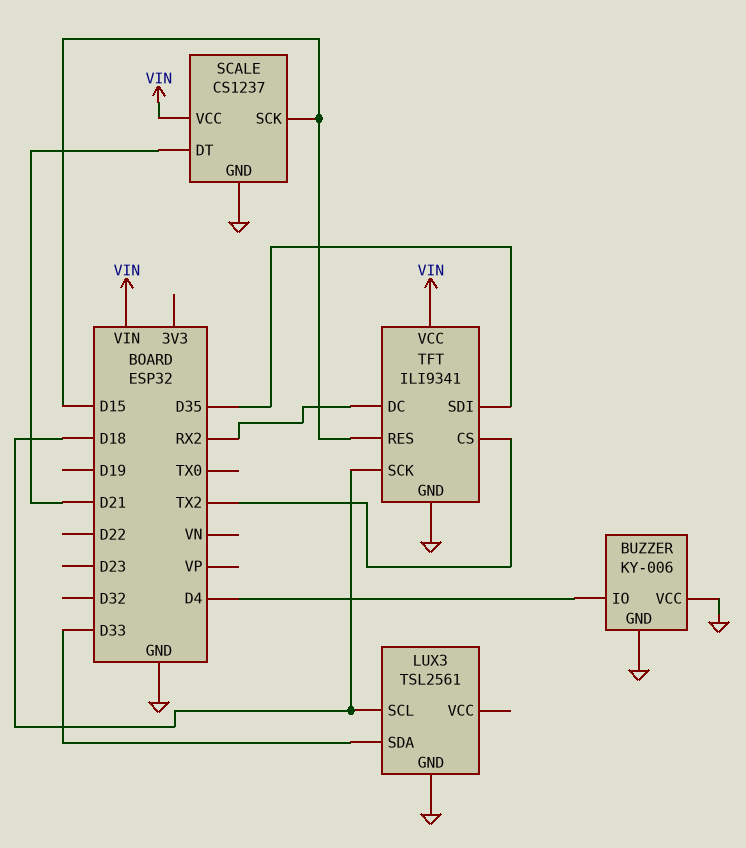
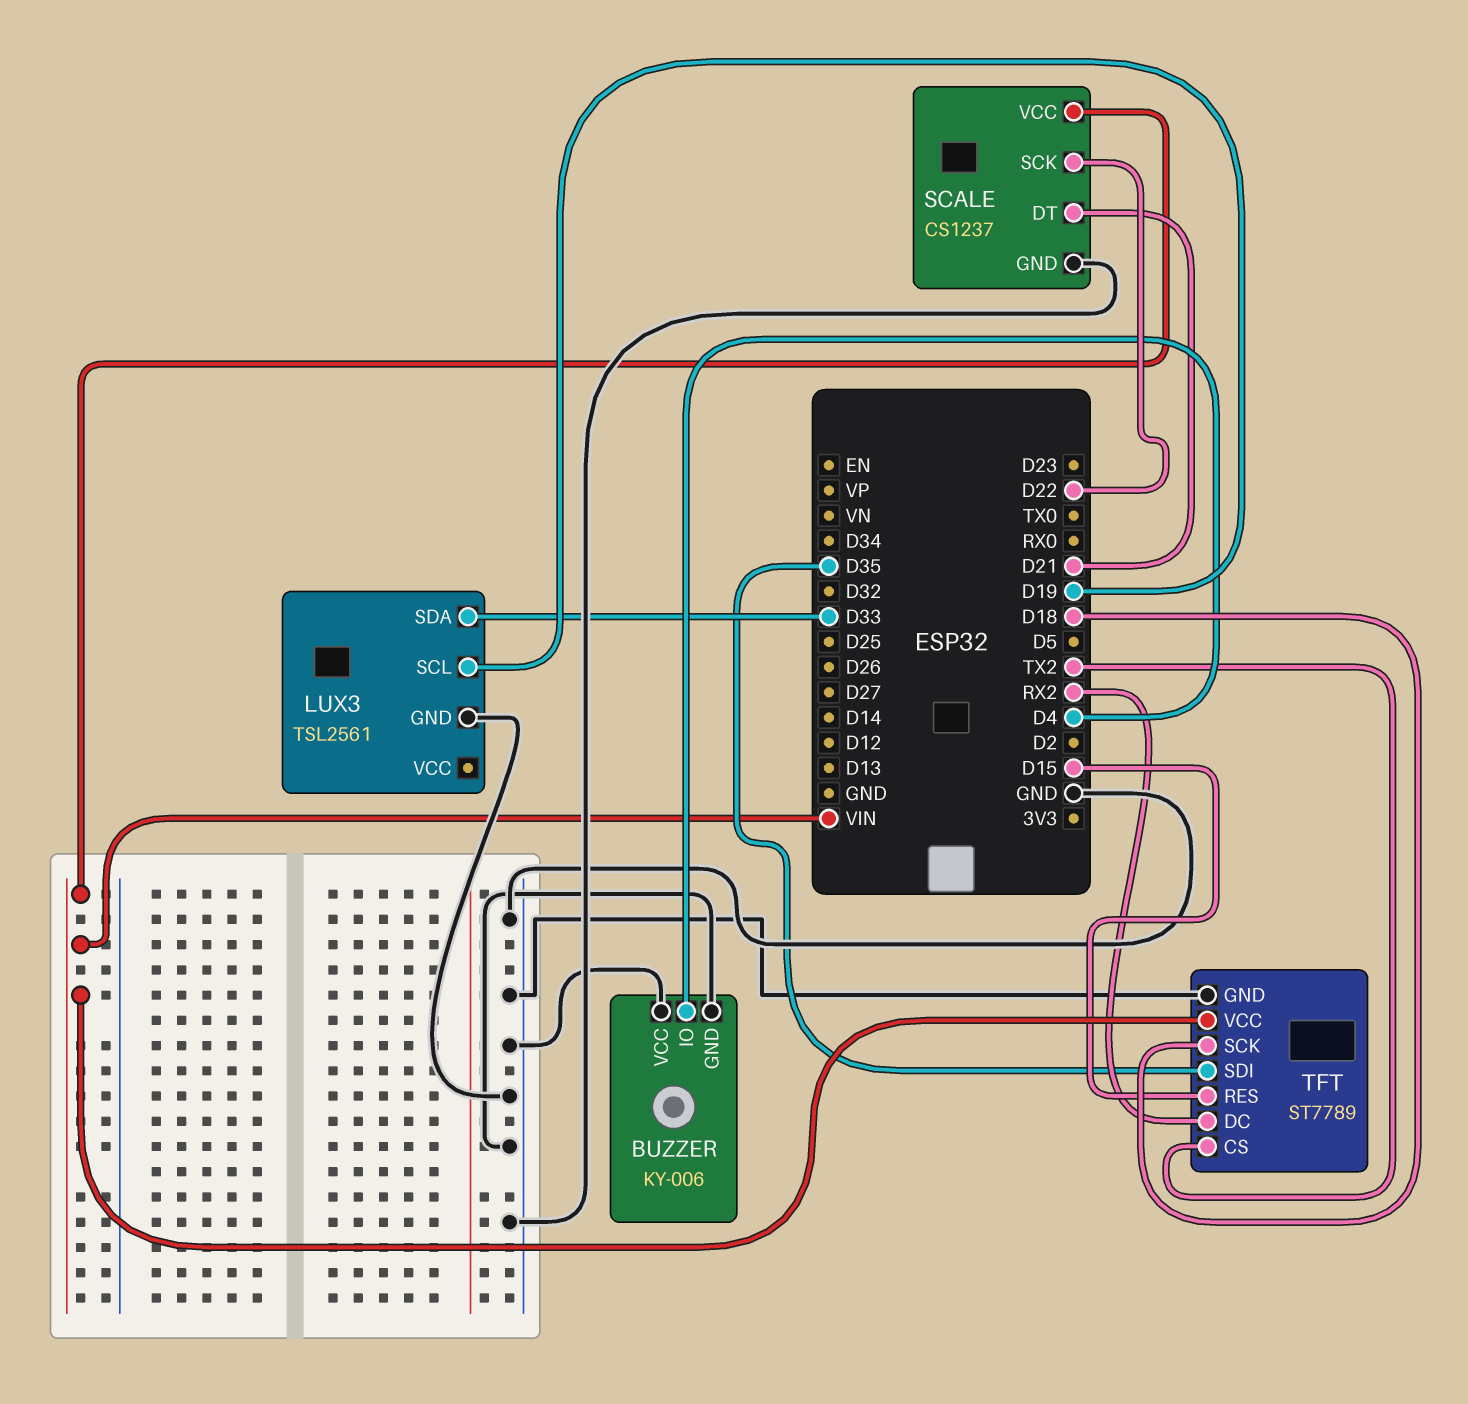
LUX3 pin SCL: D18 -> D19
SCALE pin SCK: D15 -> D22
TFT: ILI9341 -> ST7789

